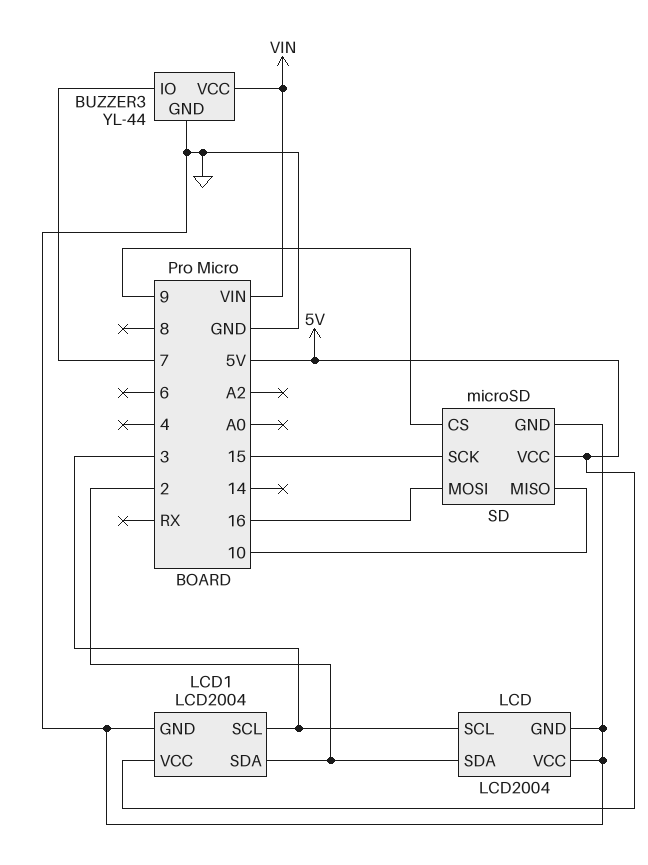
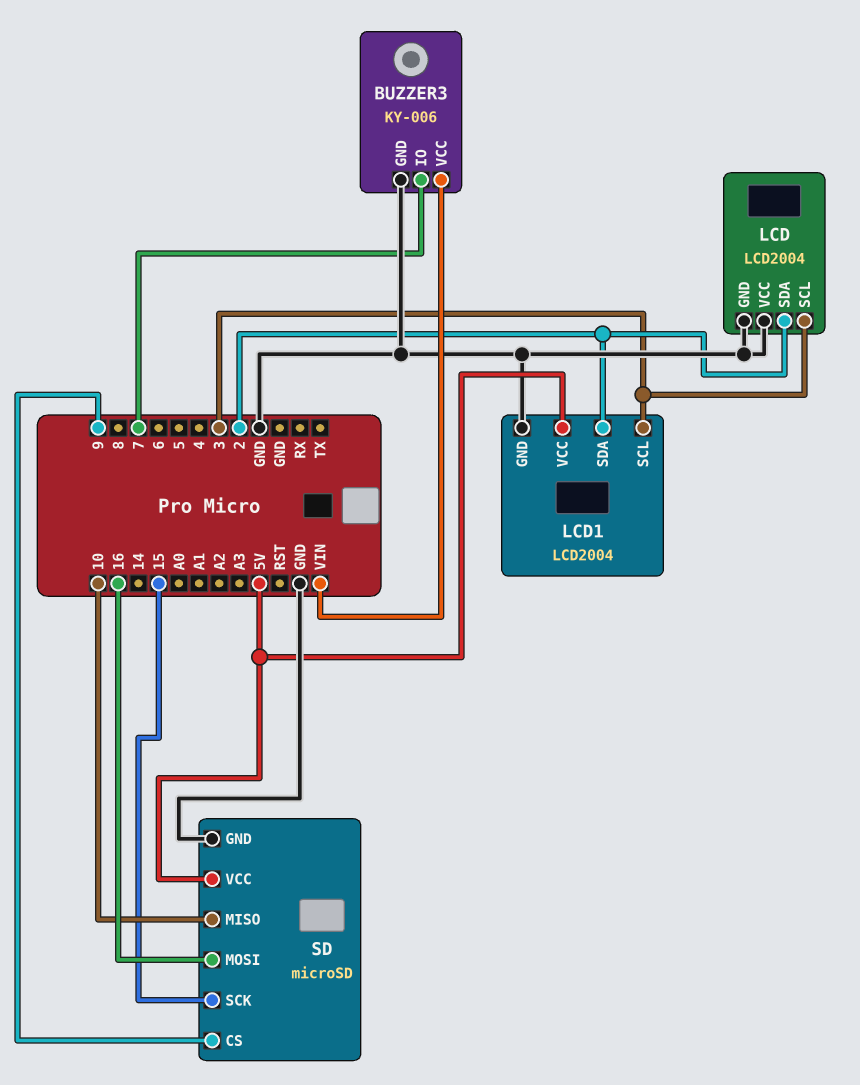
BUZZER3: YL-44 -> KY-006

